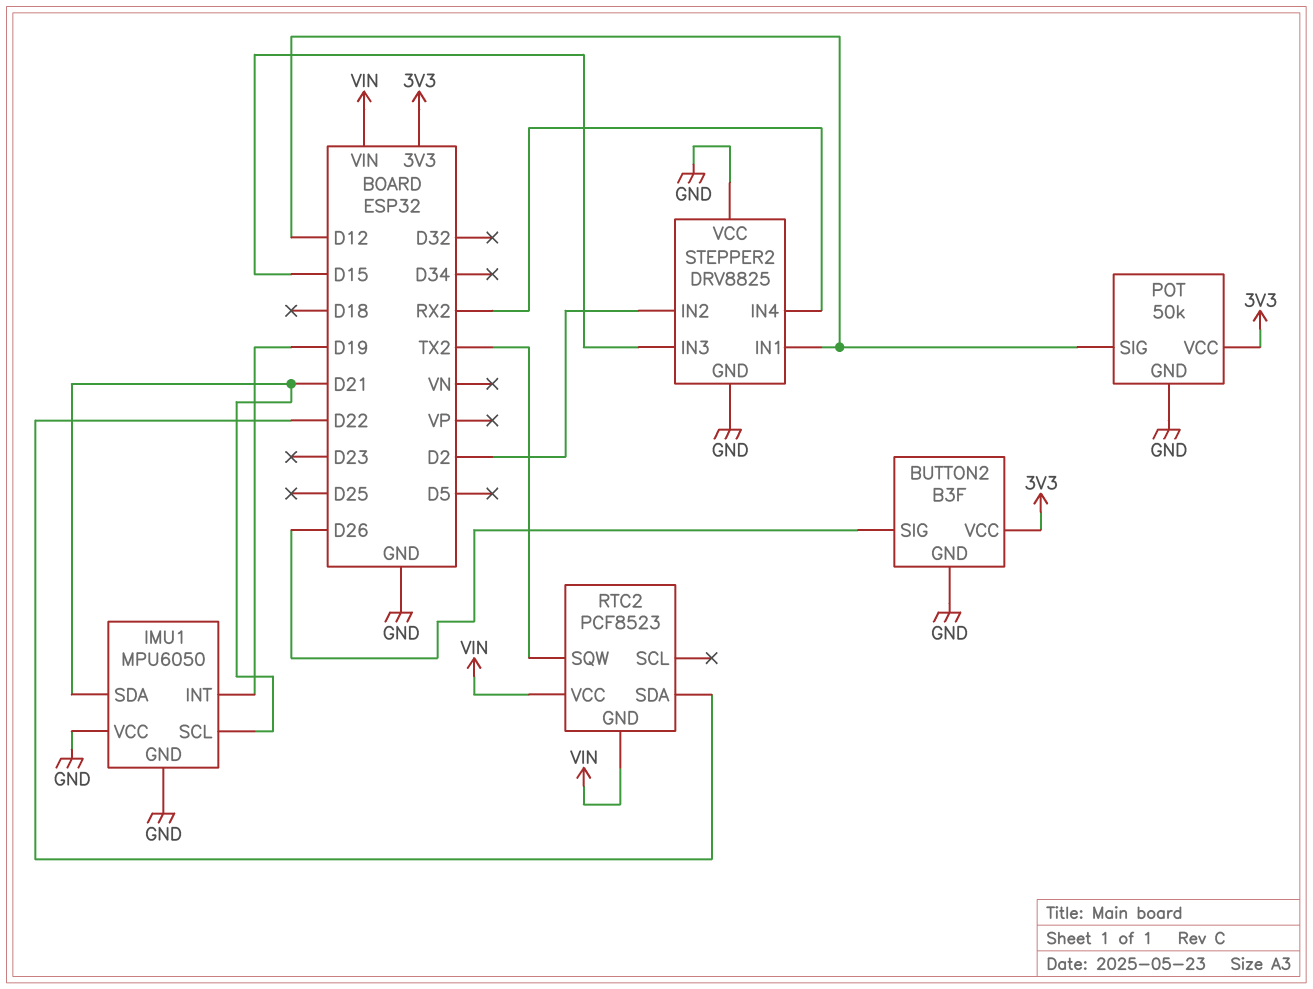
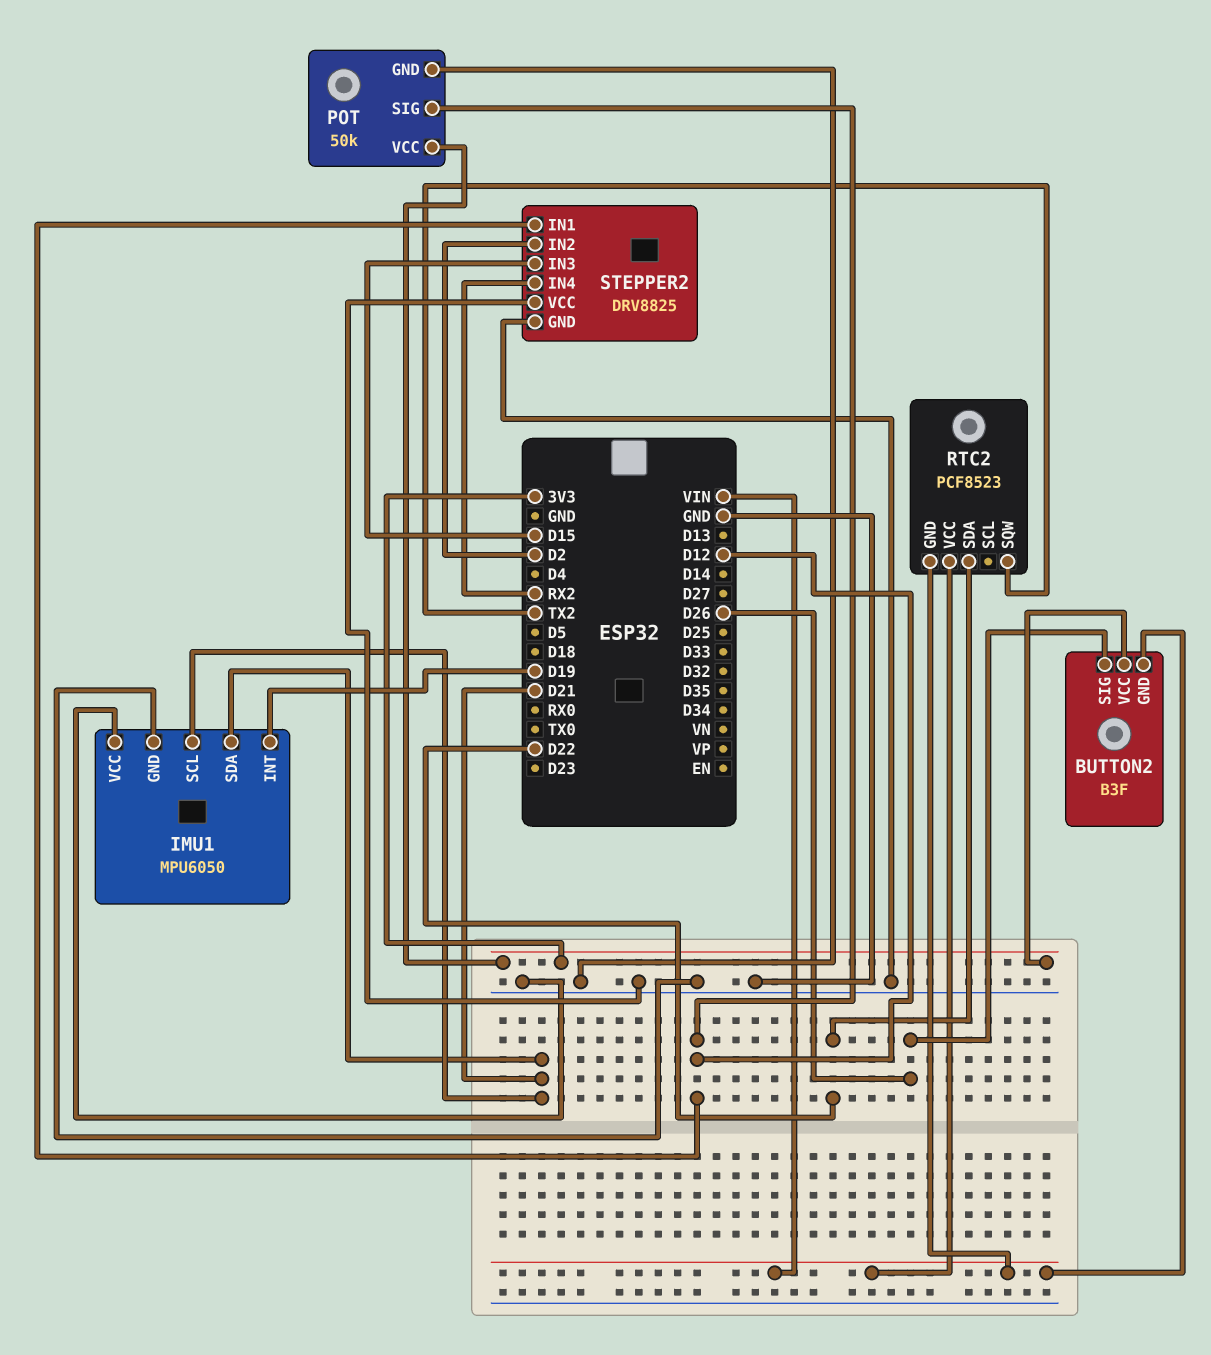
BUTTON2 pin GND: GND -> VIN

